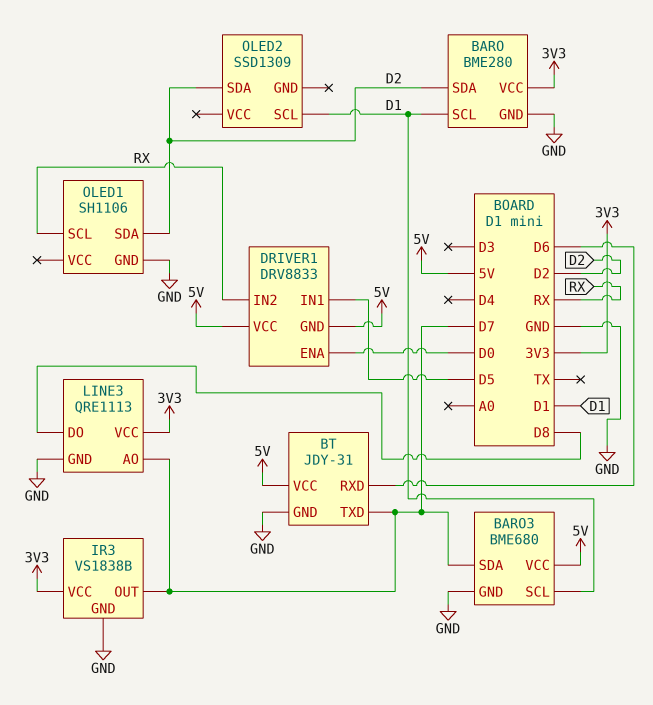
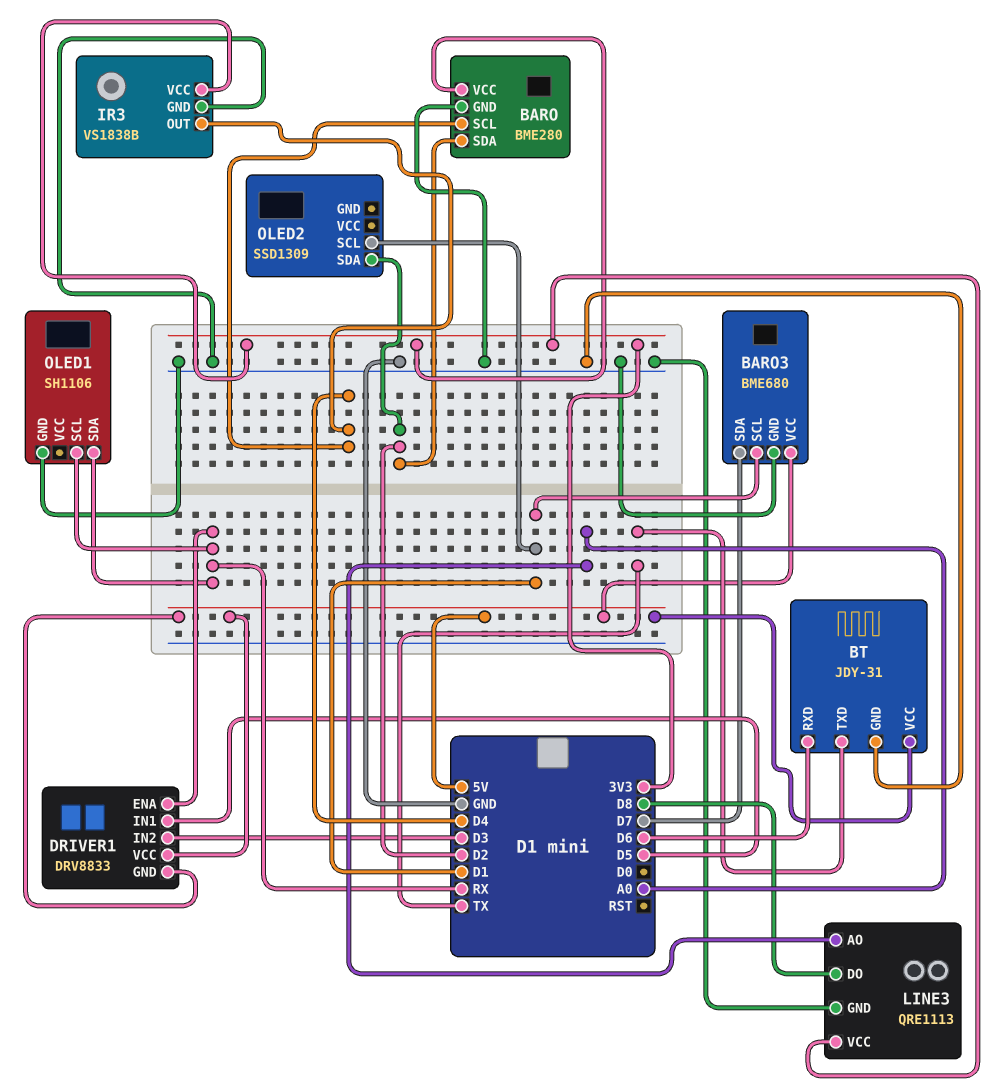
BARO pin SCL: D1 -> D4
BT pin TXD: D7 -> TX
DRIVER1 pin ENA: D0 -> RX
DRIVER1 pin IN2: RX -> D3
IR3 pin OUT: D7 -> D4
LINE3 pin AO: D7 -> A0
OLED1 pin SDA: D2 -> RX

